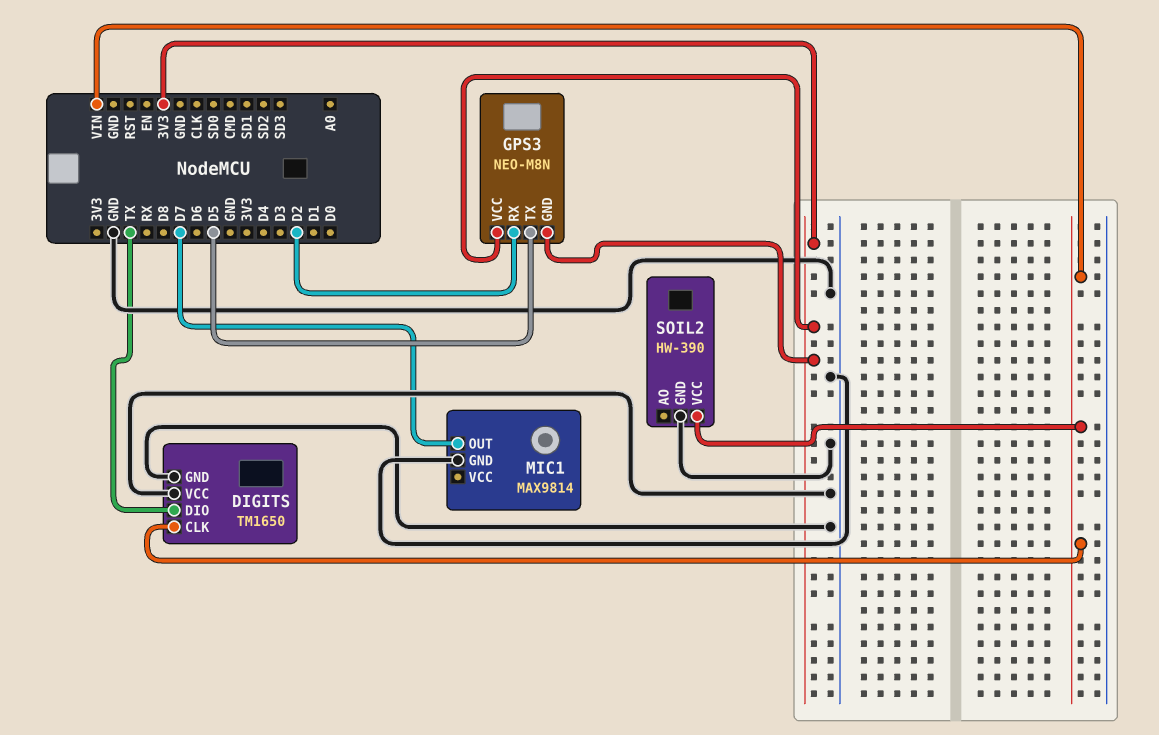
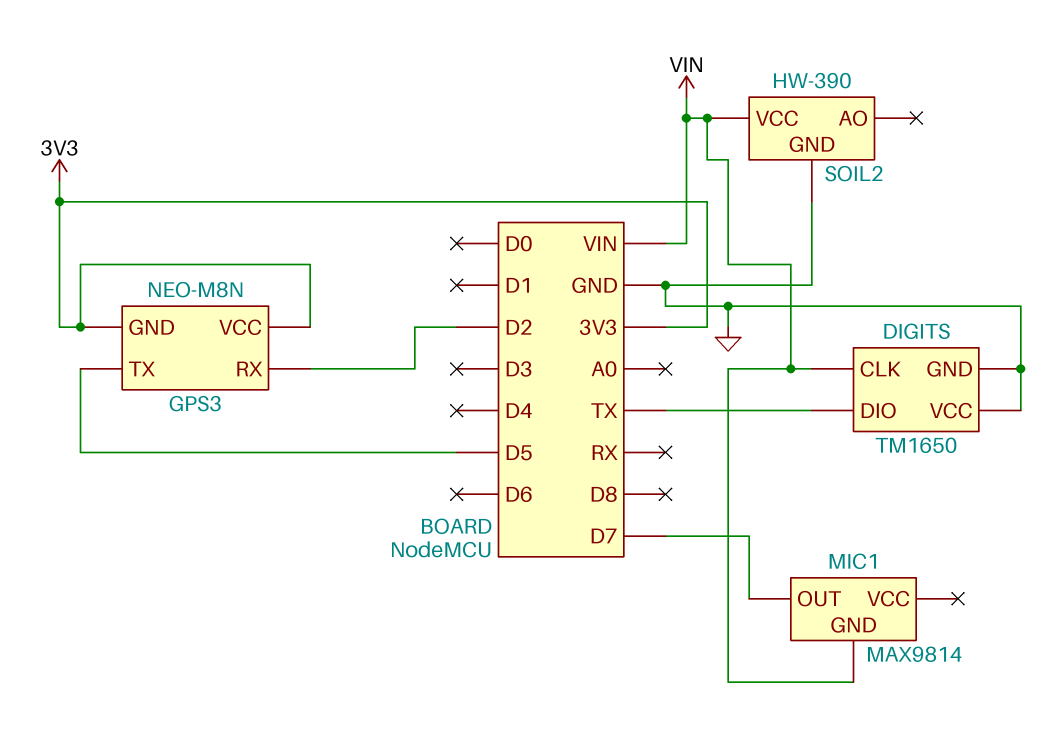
MIC1 pin GND: GND -> VIN

